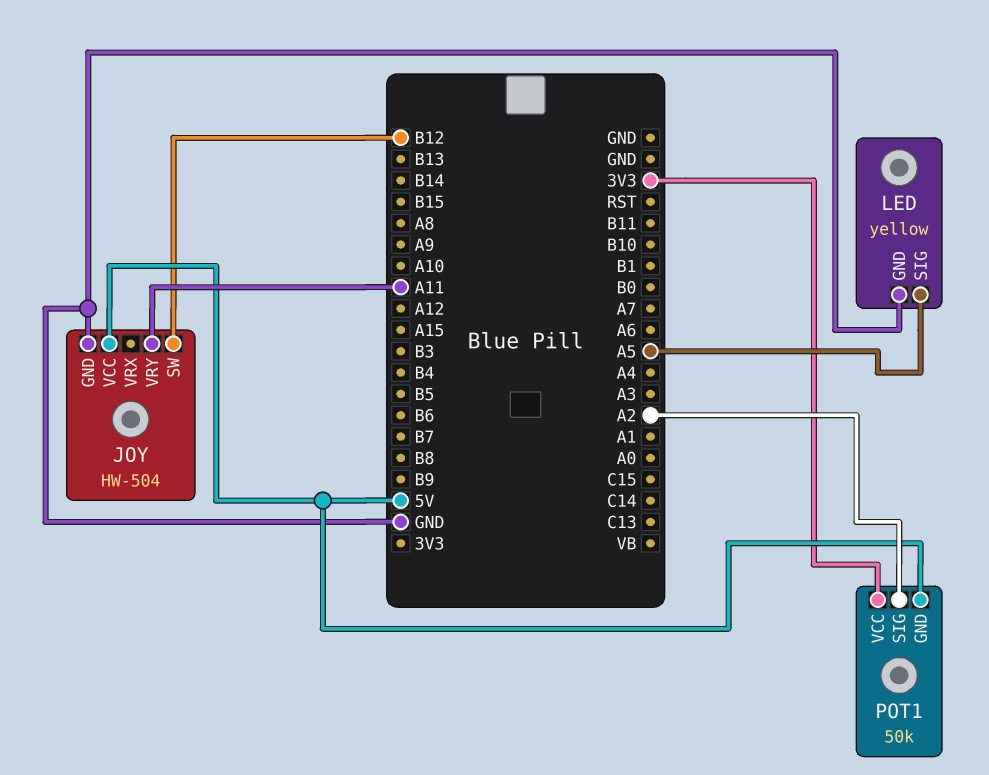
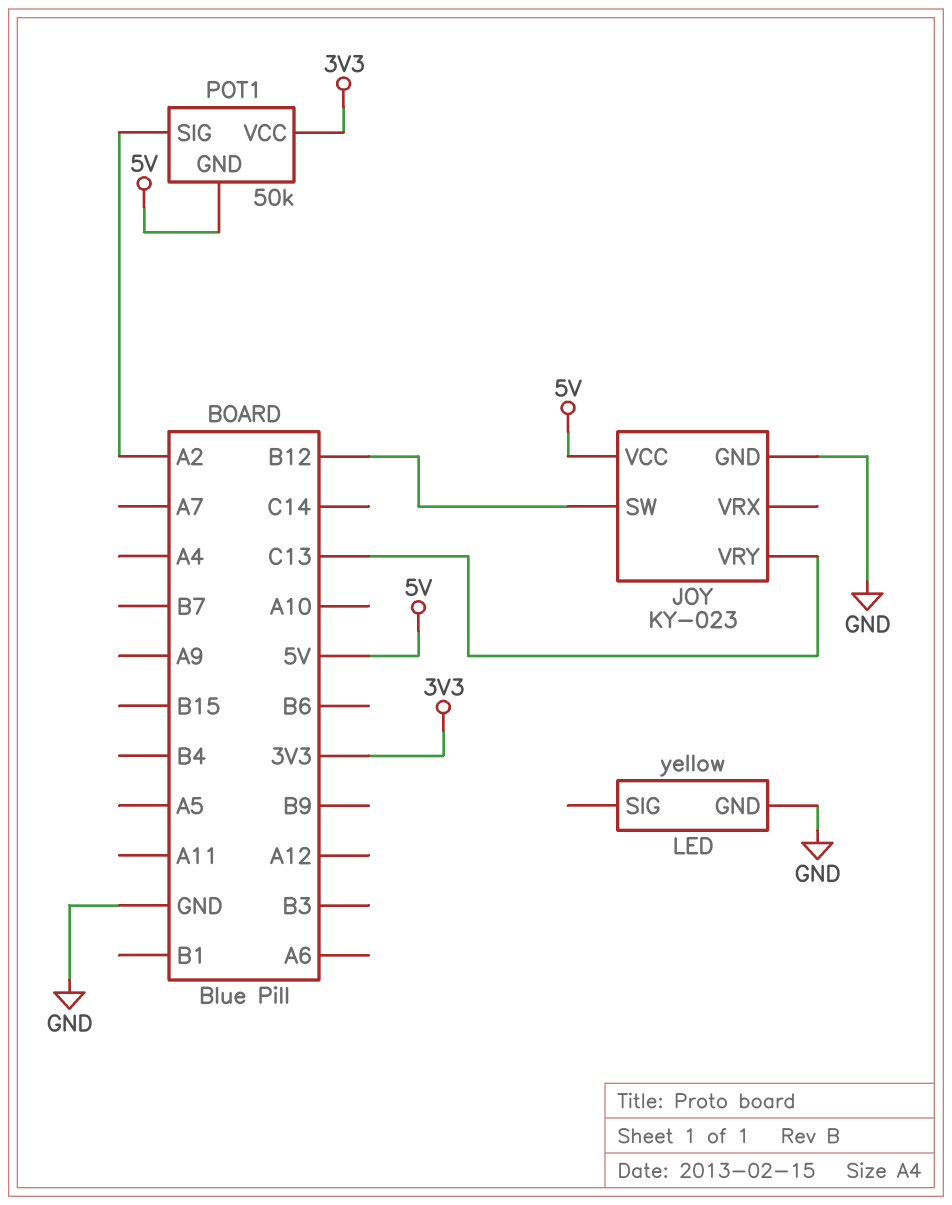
JOY: HW-504 -> KY-023
JOY pin VRY: A11 -> C13
LED pin SIG: A5 -> none

